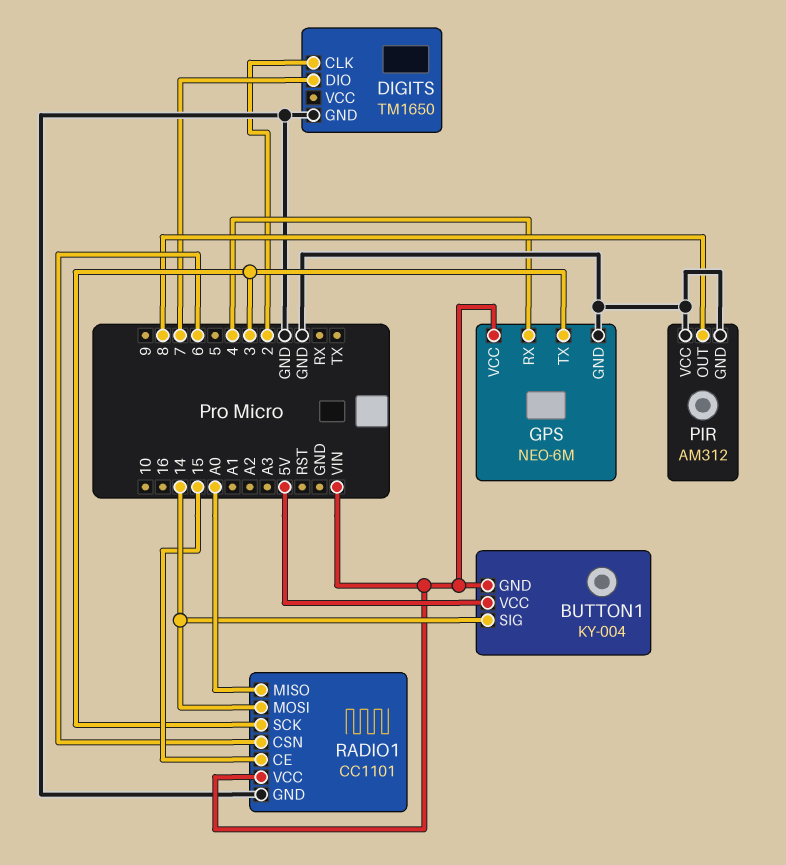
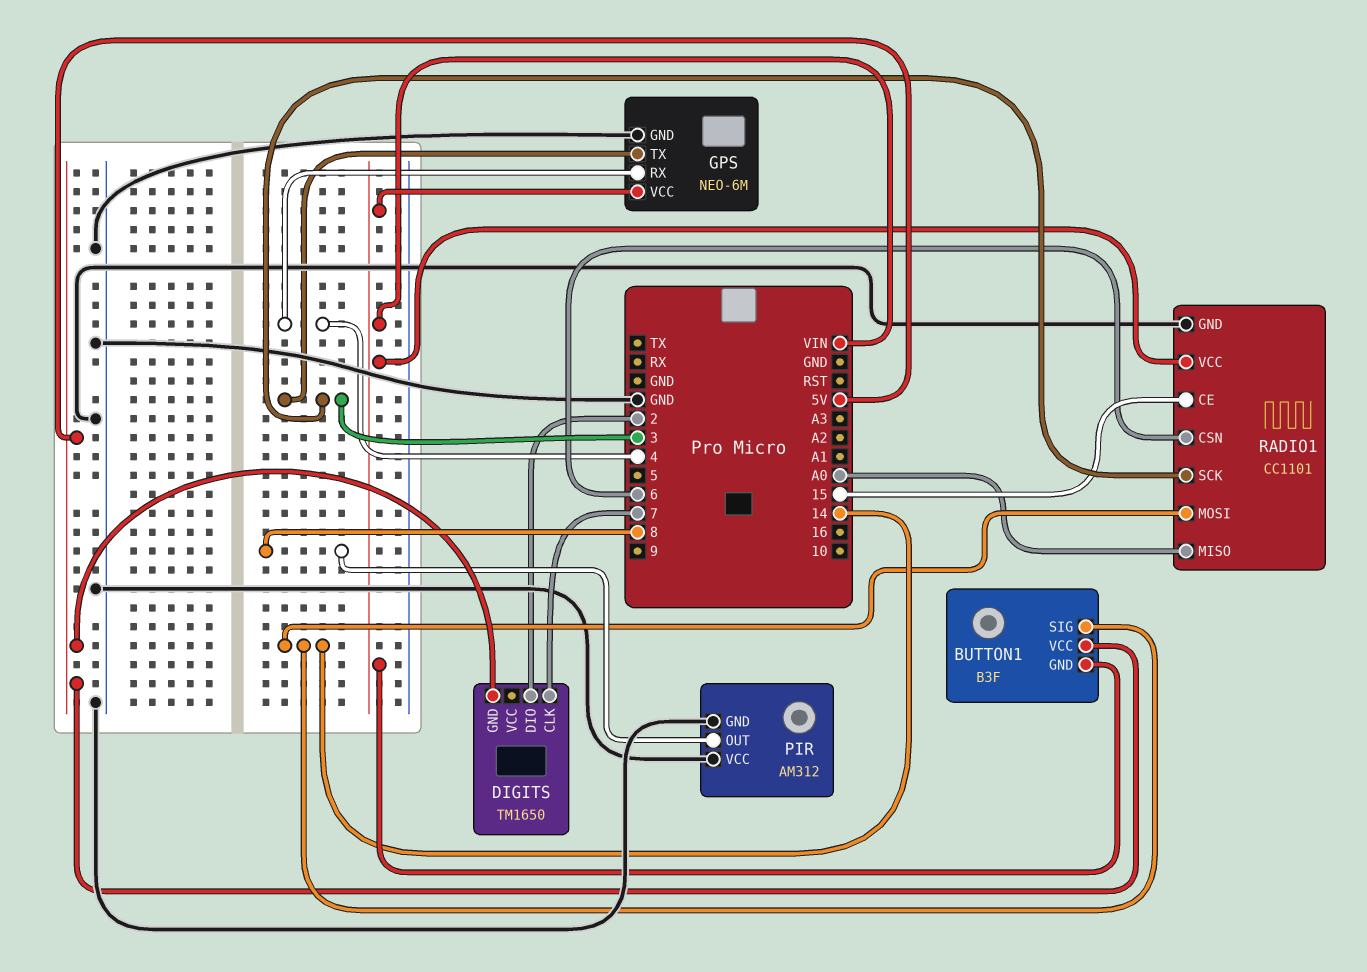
BUTTON1: KY-004 -> B3F
DIGITS pin CLK: 2 -> 7
DIGITS pin DIO: 7 -> 2
DIGITS pin GND: GND -> 5V

